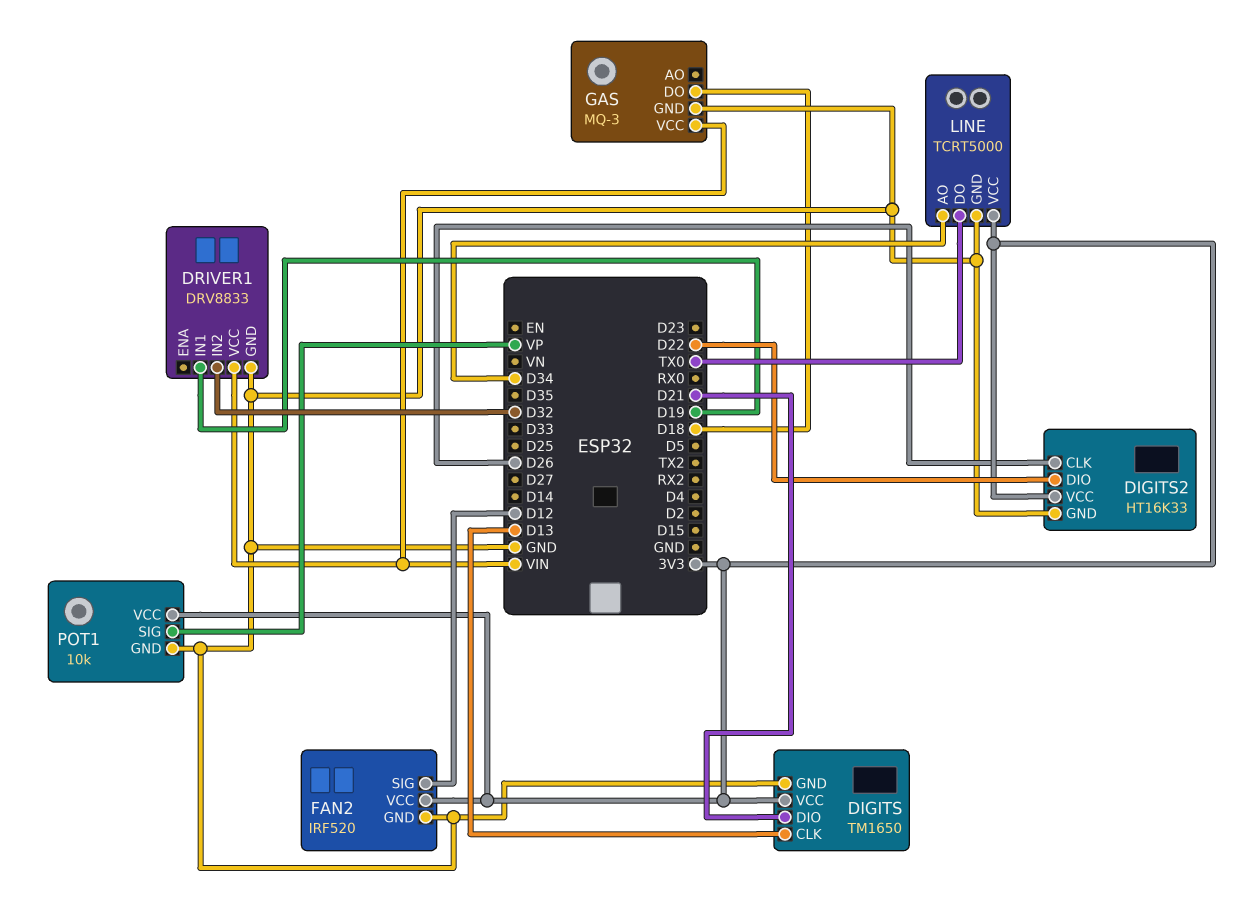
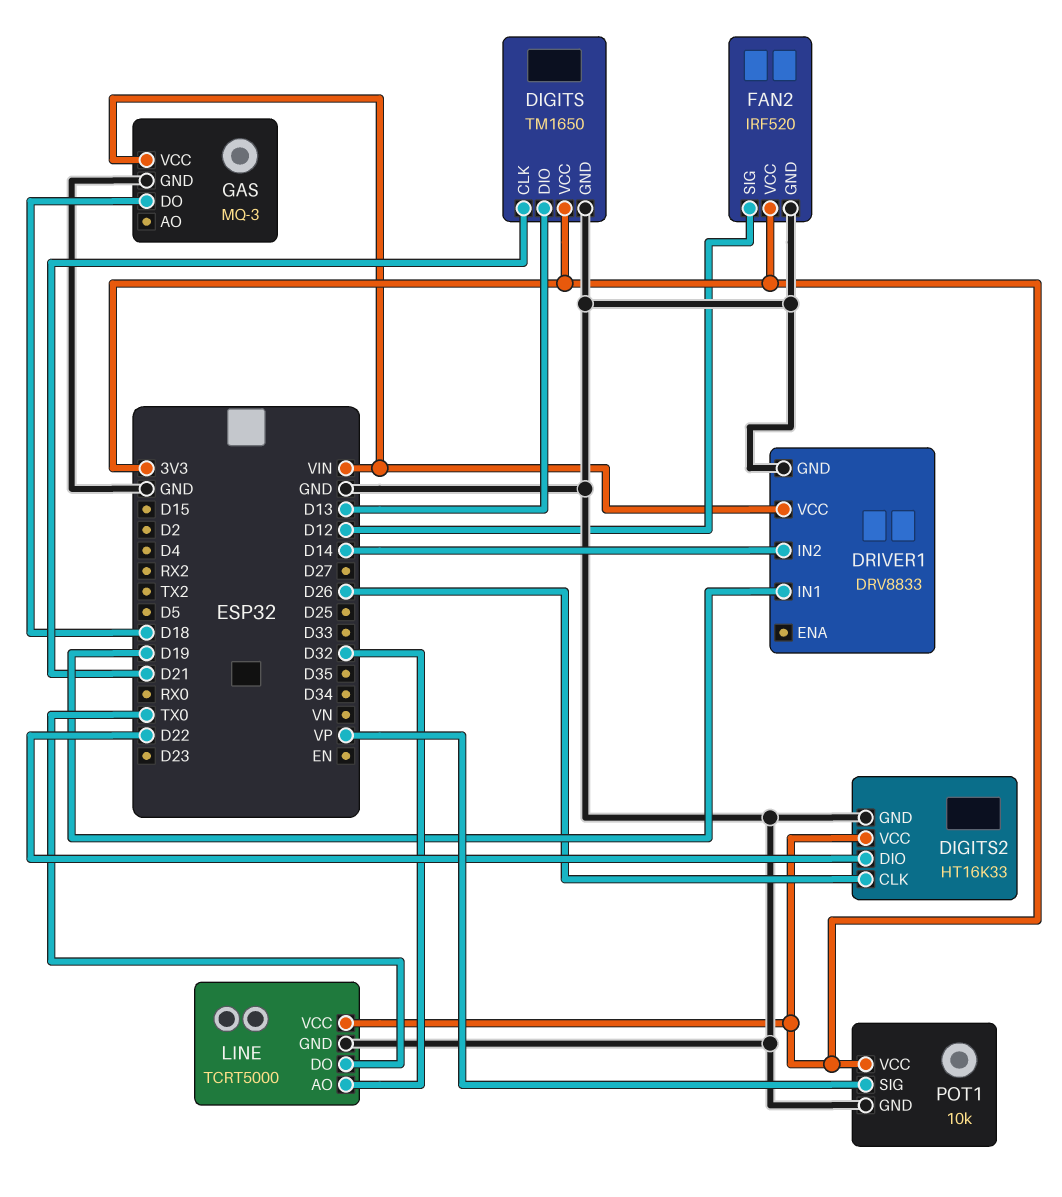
DIGITS pin CLK: D13 -> D21
DIGITS pin DIO: D21 -> D13
DRIVER1 pin IN2: D32 -> D14
LINE pin AO: D34 -> D32

